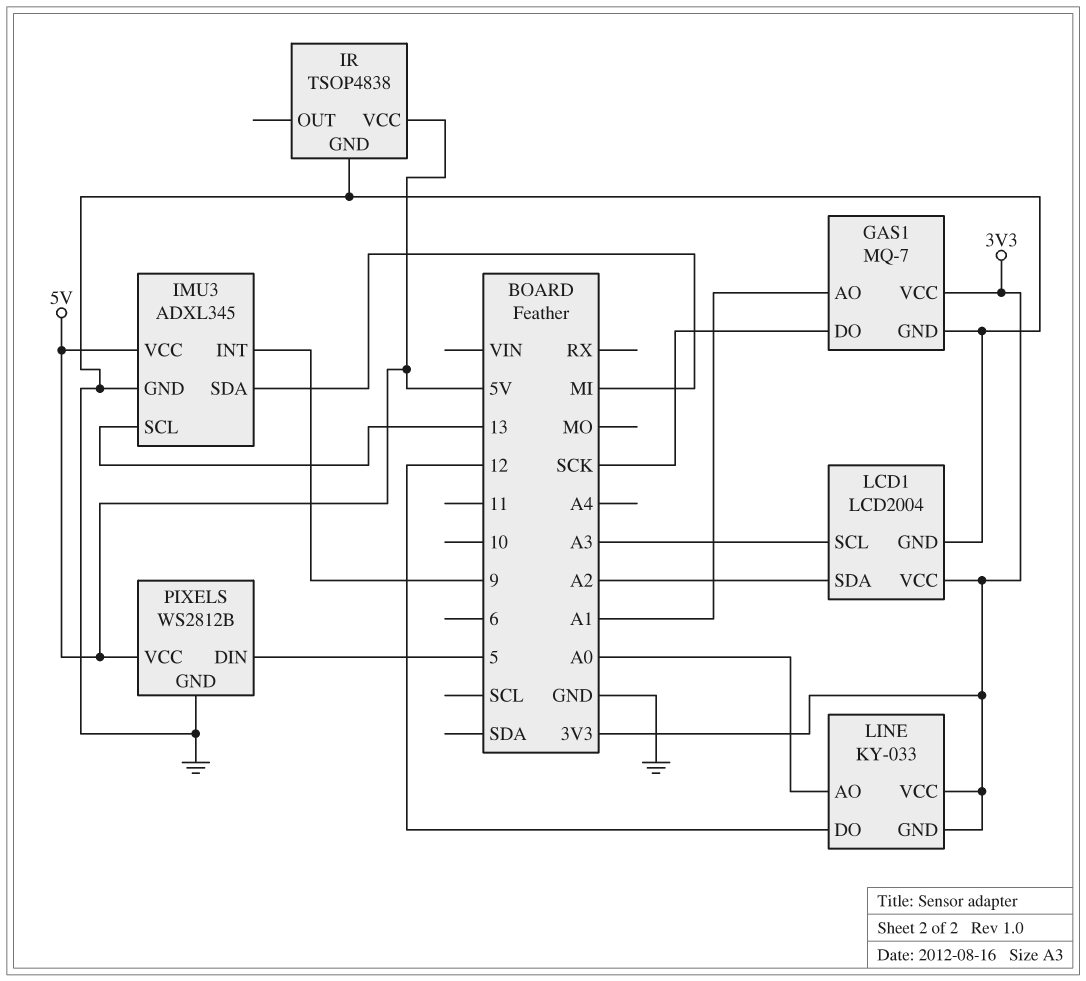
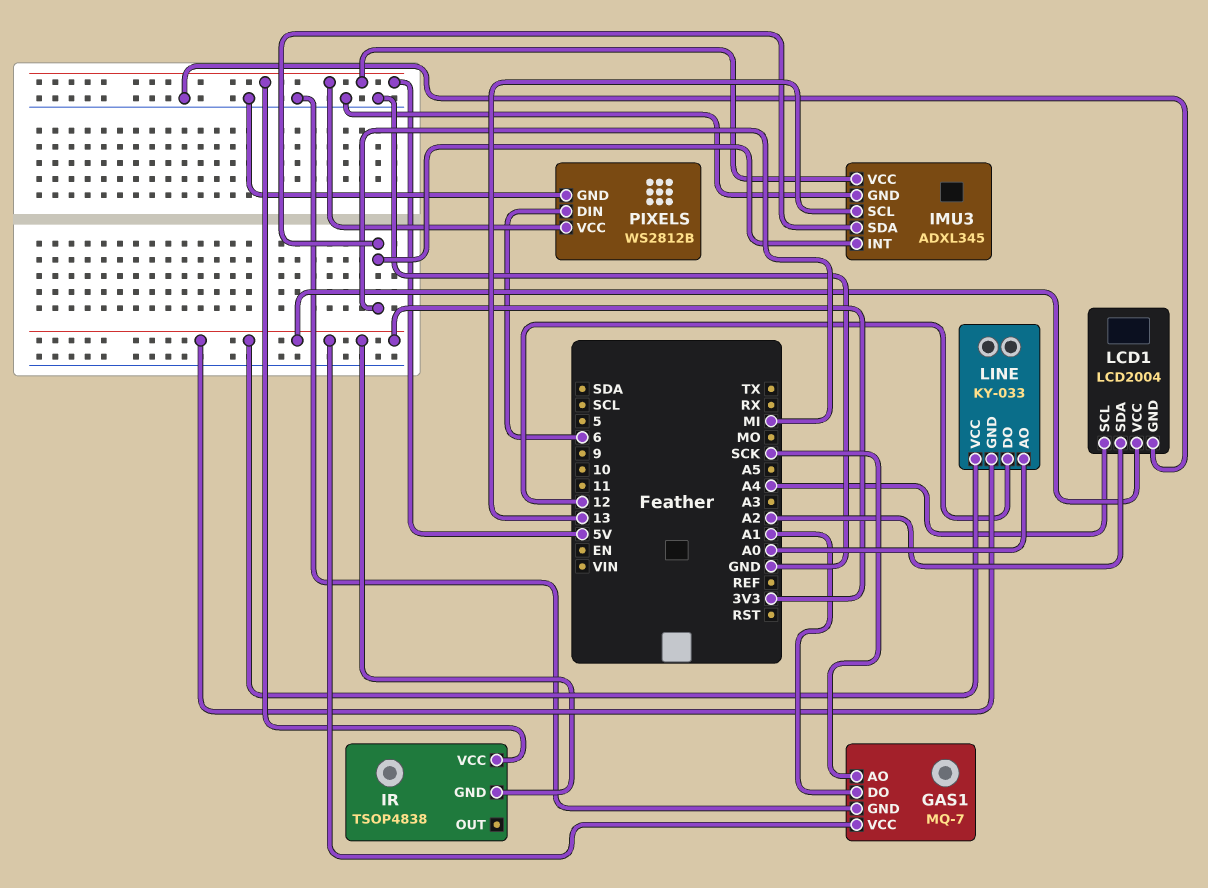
GAS1 pin AO: A1 -> SCK
GAS1 pin DO: SCK -> A1
IMU3 pin INT: 9 -> MI
IR pin GND: GND -> 3V3
LCD1 pin SCL: A3 -> A4
PIXELS pin DIN: 5 -> 6

